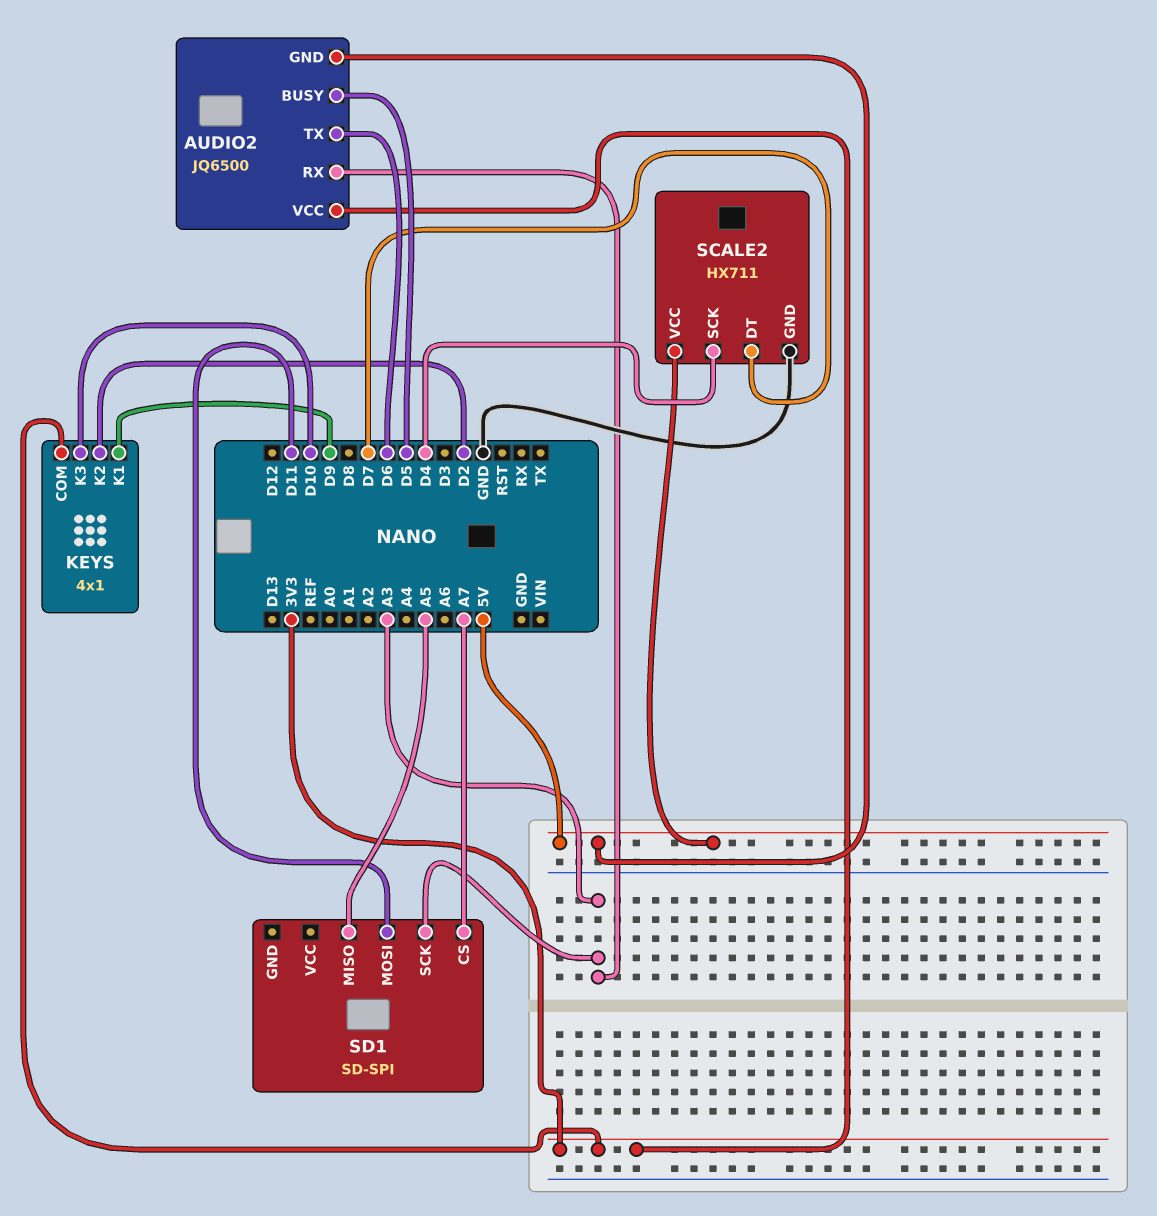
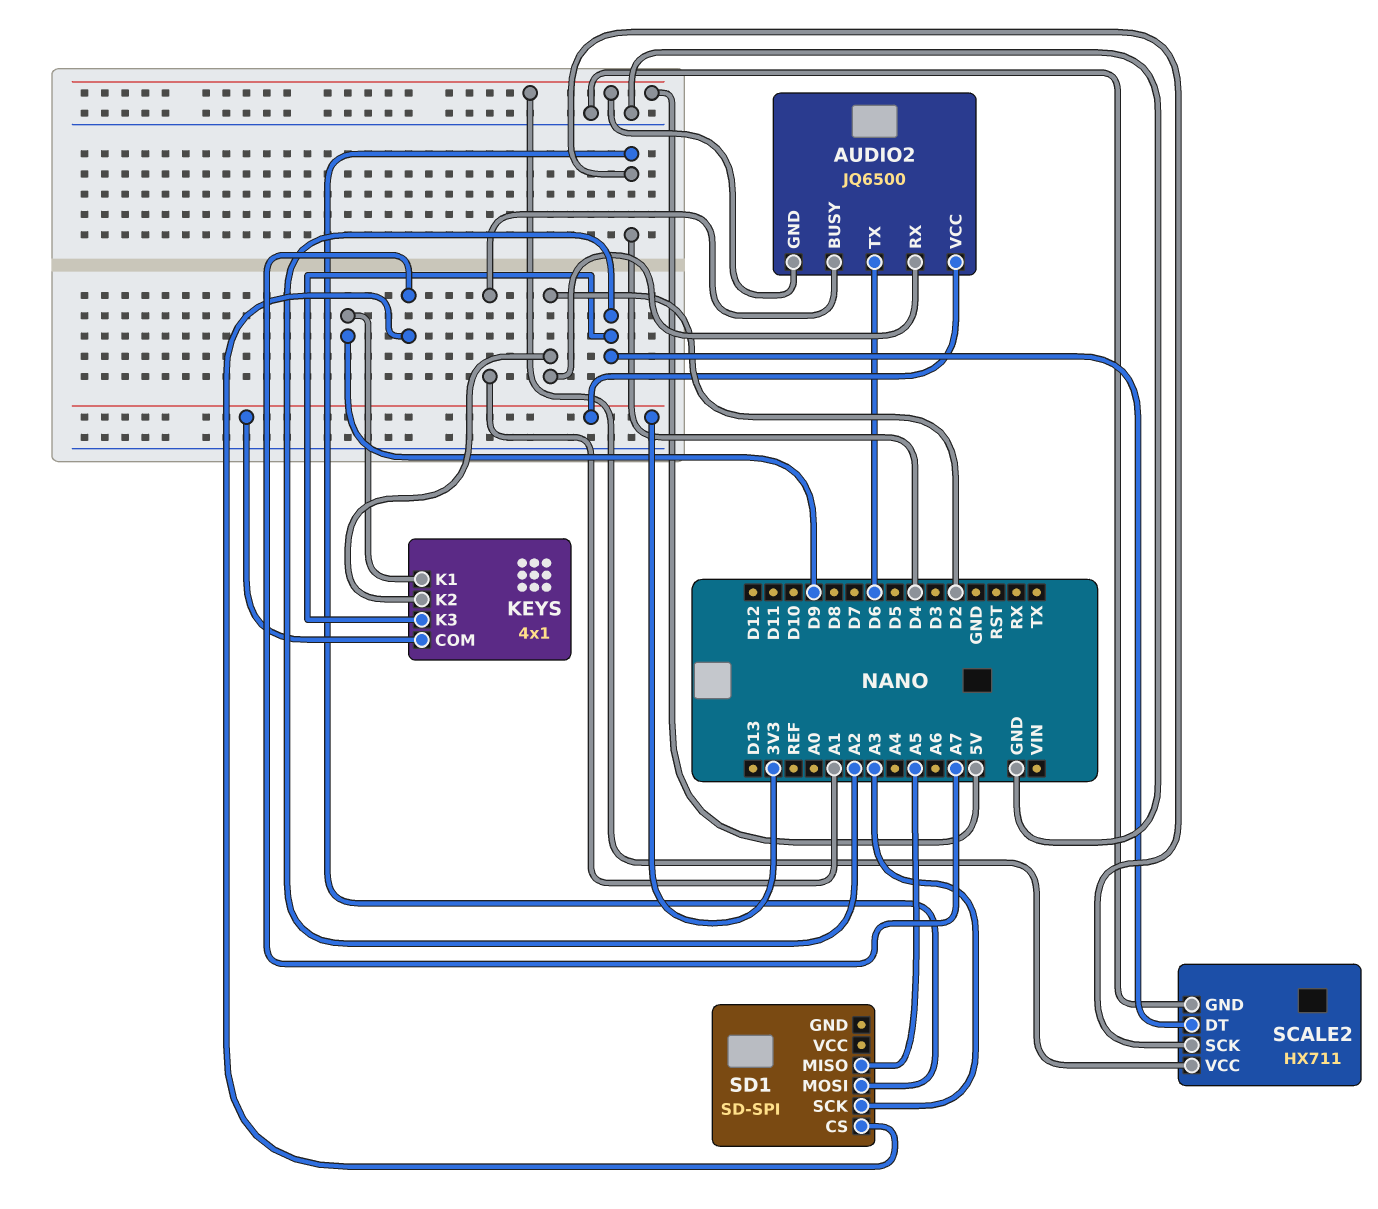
AUDIO2 pin BUSY: D5 -> A1
AUDIO2 pin RX: A3 -> D2
KEYS pin K3: D10 -> A2
SCALE2 pin DT: D7 -> A2
SD1 pin MOSI: D11 -> D4

